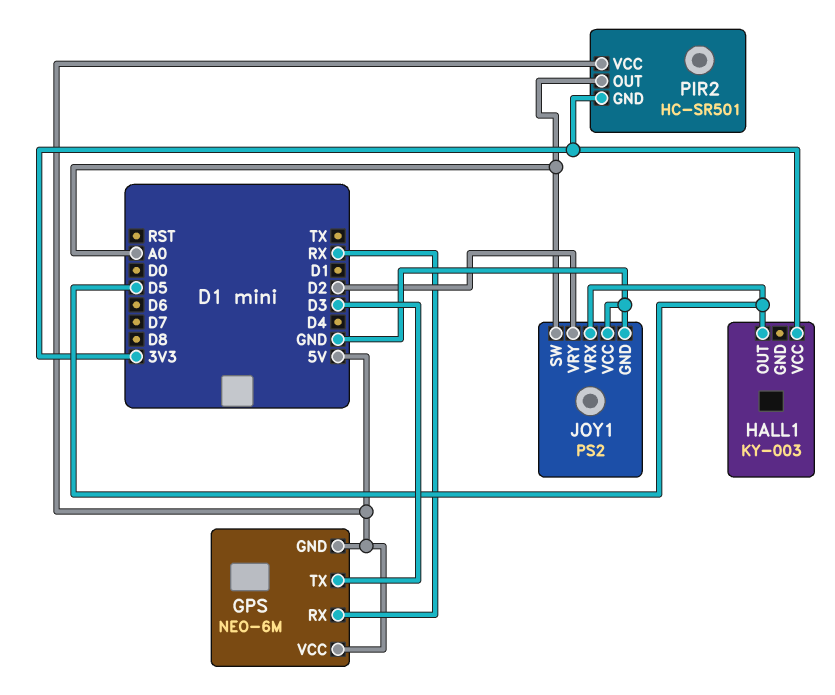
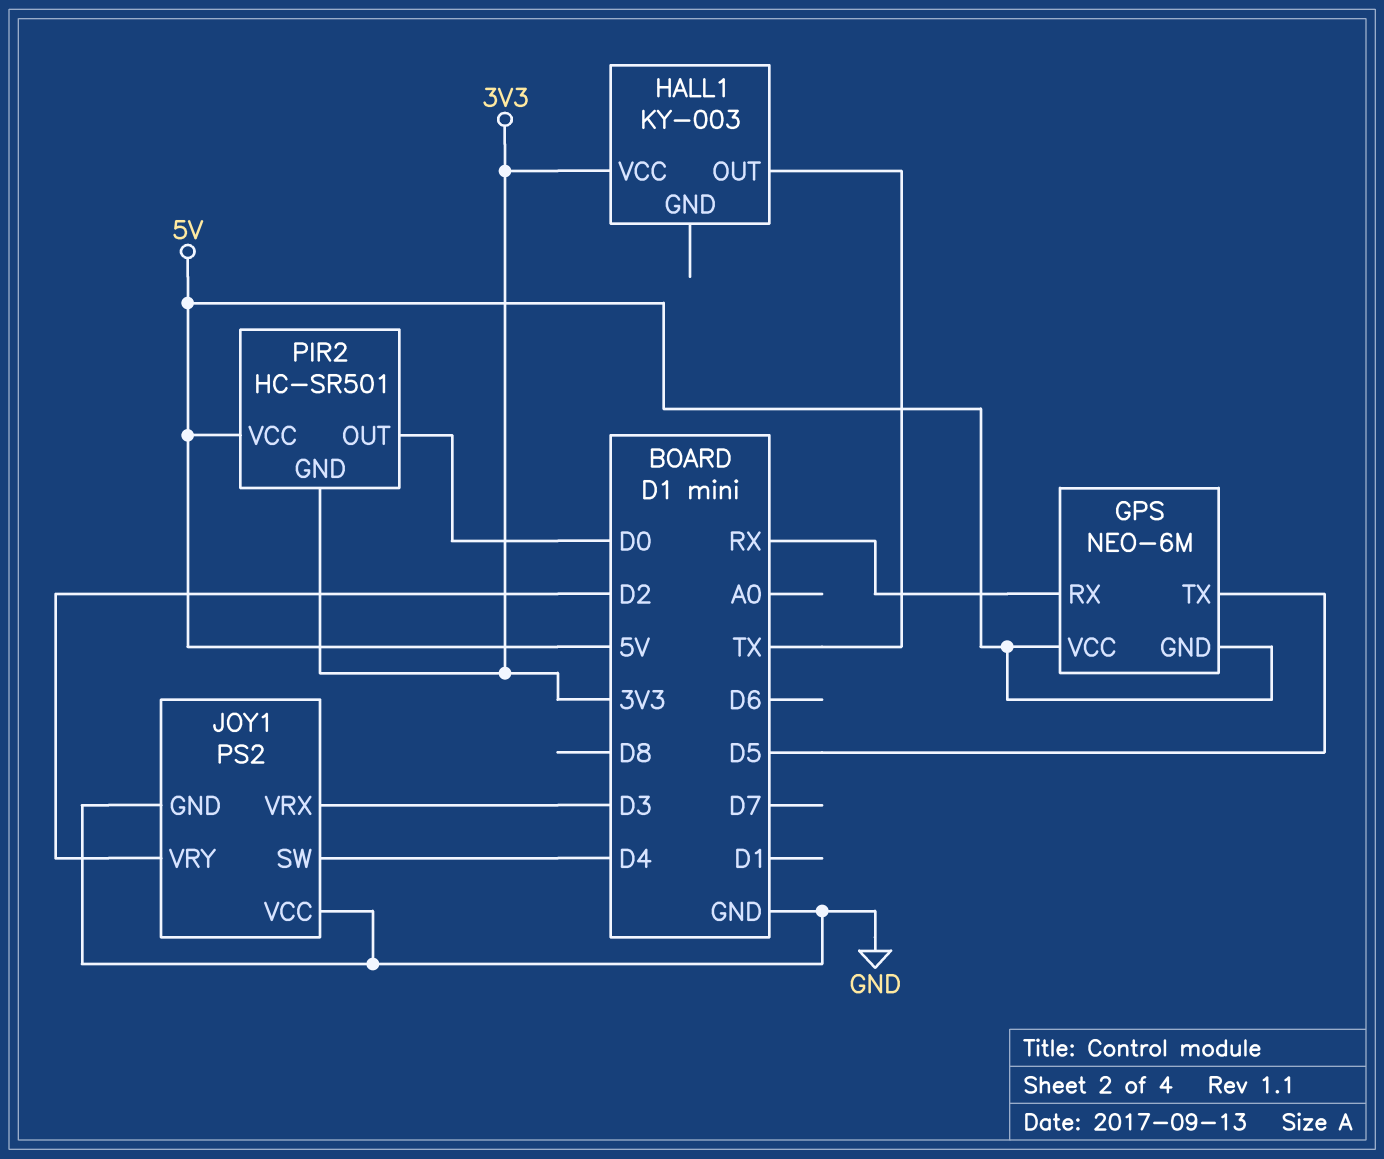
GPS pin TX: D3 -> D5
HALL1 pin OUT: D5 -> TX
JOY1 pin SW: A0 -> D4
JOY1 pin VRX: D5 -> D3
PIR2 pin OUT: A0 -> D0

